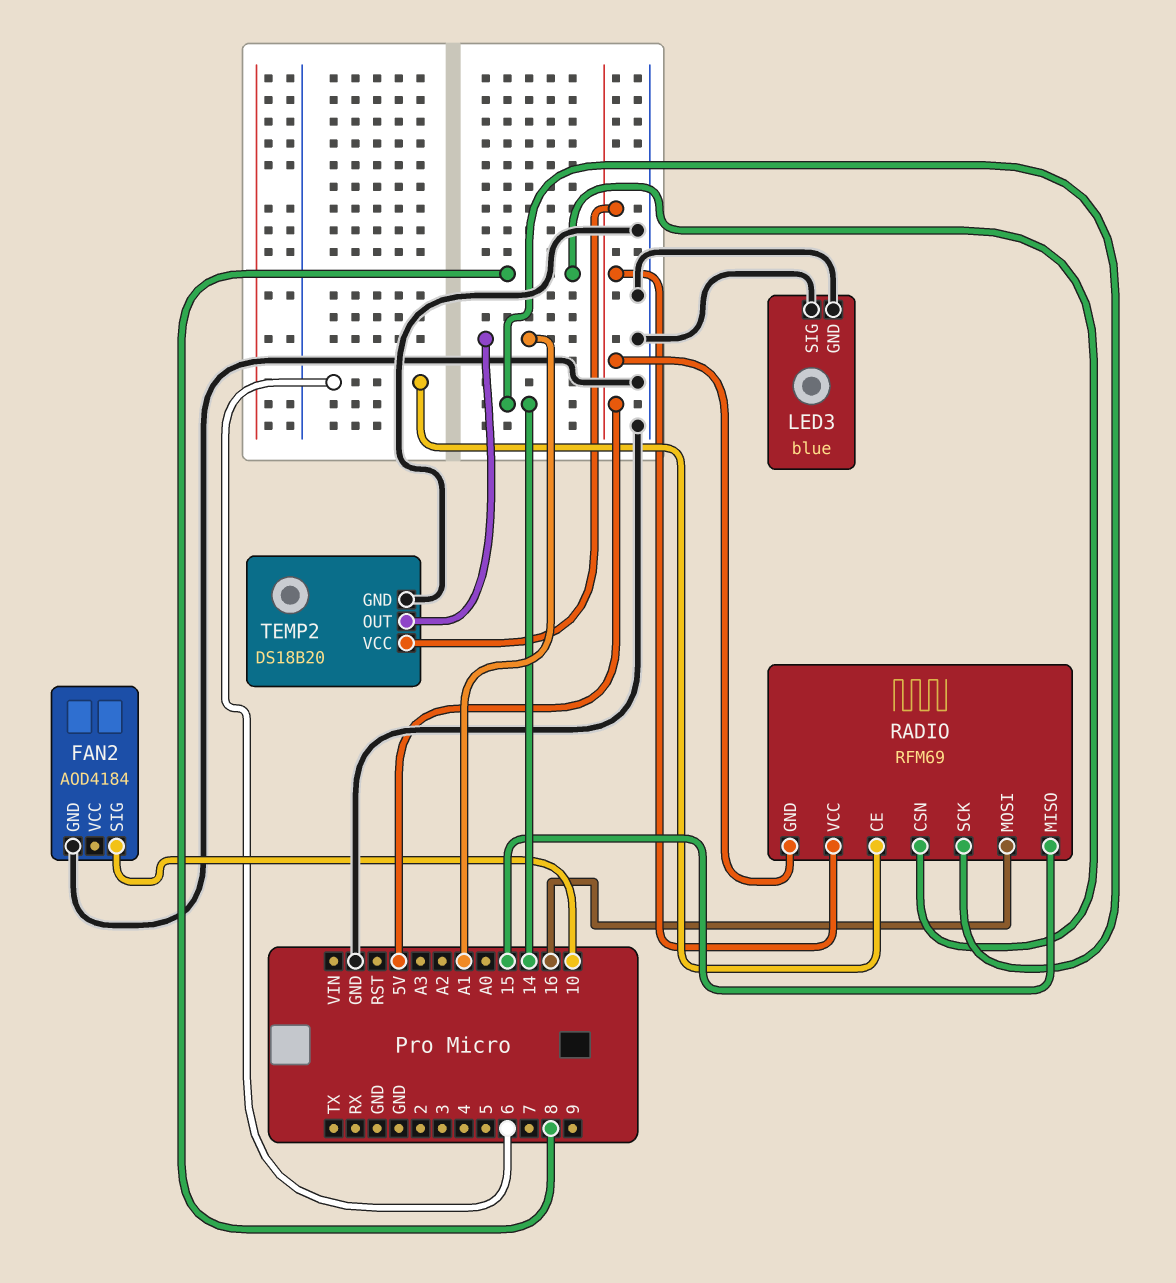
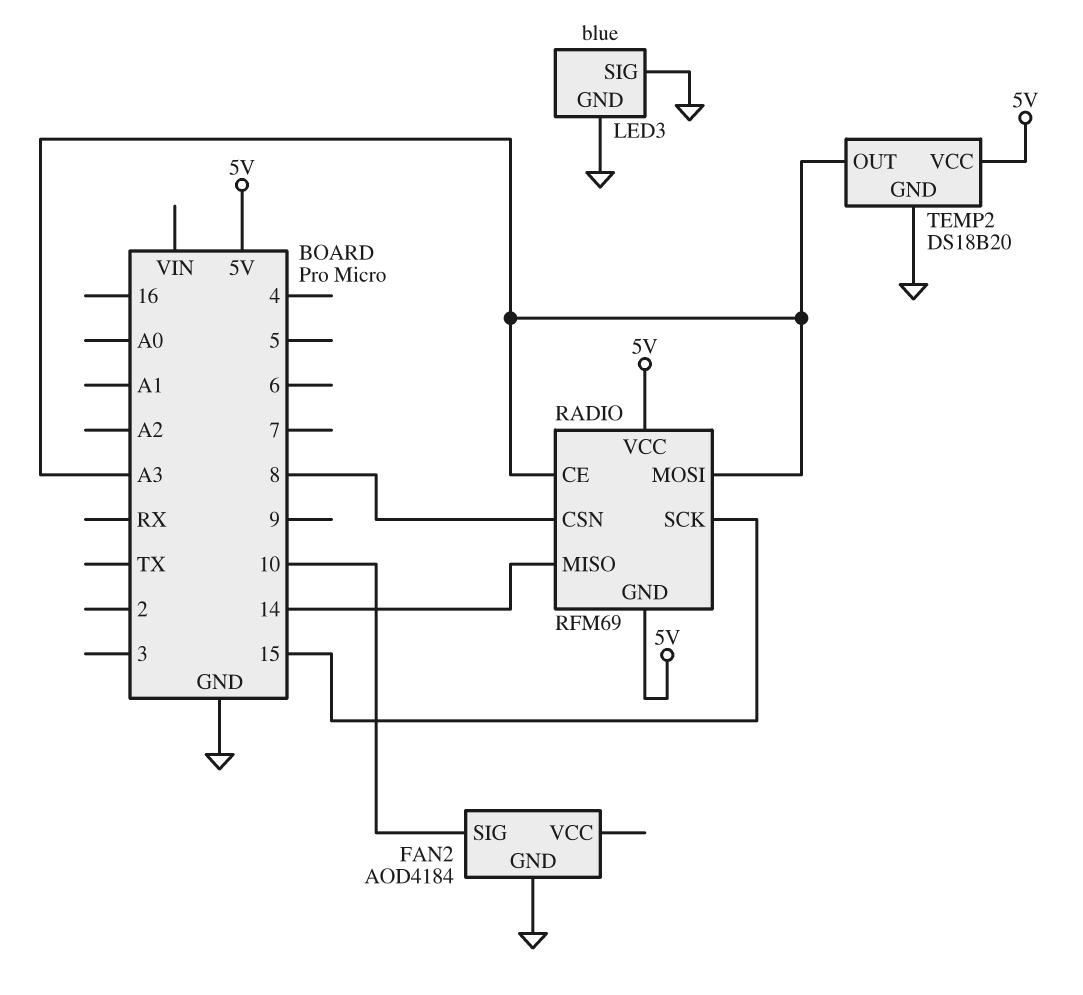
RADIO pin CE: 6 -> A3
RADIO pin MISO: 15 -> 14
RADIO pin MOSI: 16 -> A3
RADIO pin SCK: 14 -> 15
TEMP2 pin OUT: A1 -> A3

